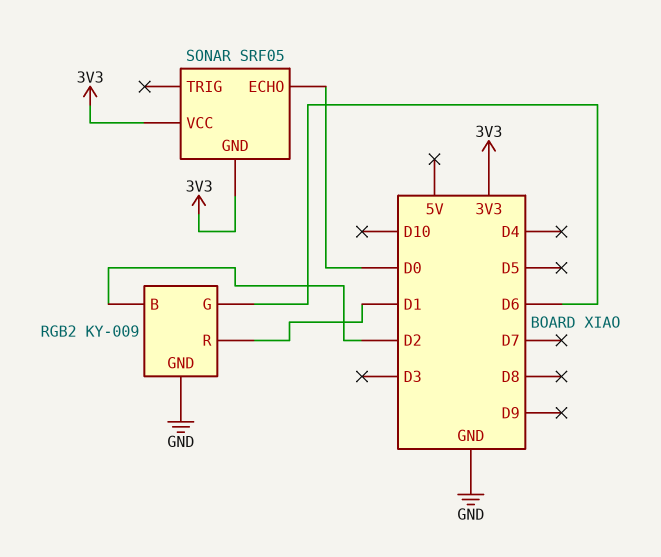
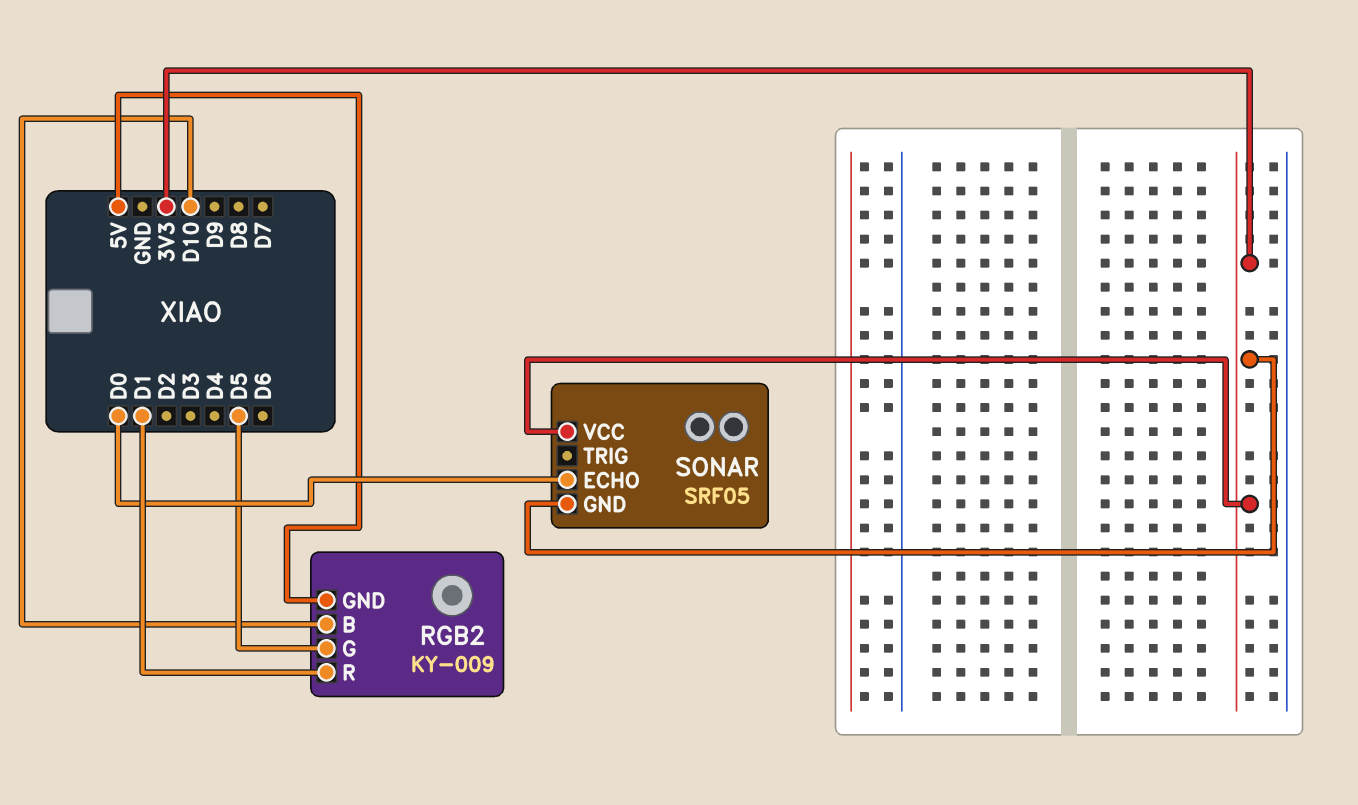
RGB2 pin B: D2 -> D10
RGB2 pin G: D6 -> D5
RGB2 pin GND: GND -> 5V

